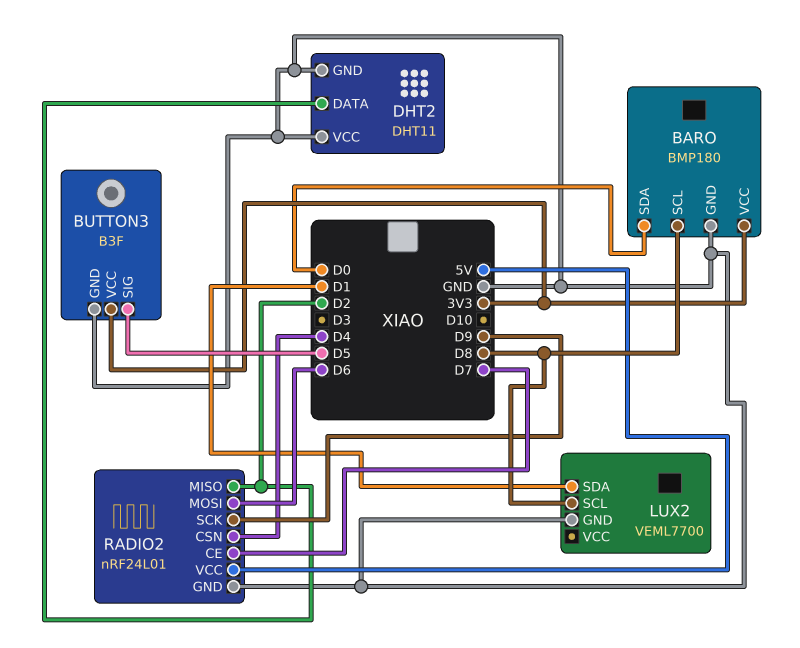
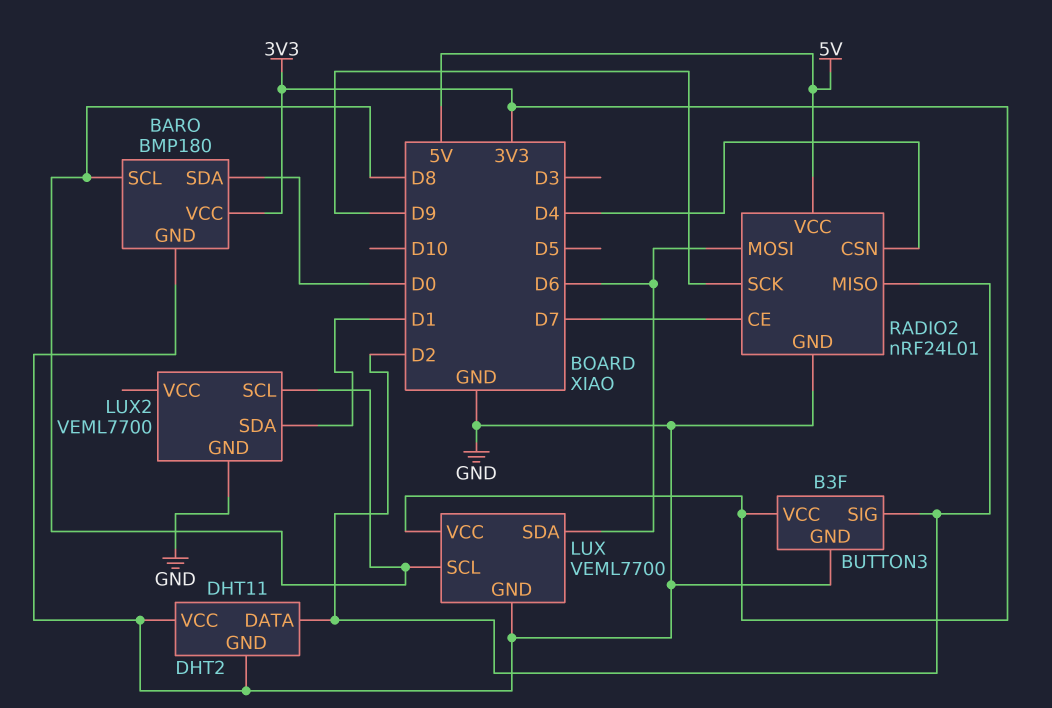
BUTTON3 pin SIG: D5 -> D2
LUX: none -> VEML7700
LUX pin GND: none -> GND
LUX pin SCL: none -> D8
LUX pin SDA: none -> D6
LUX pin VCC: none -> 3V3

